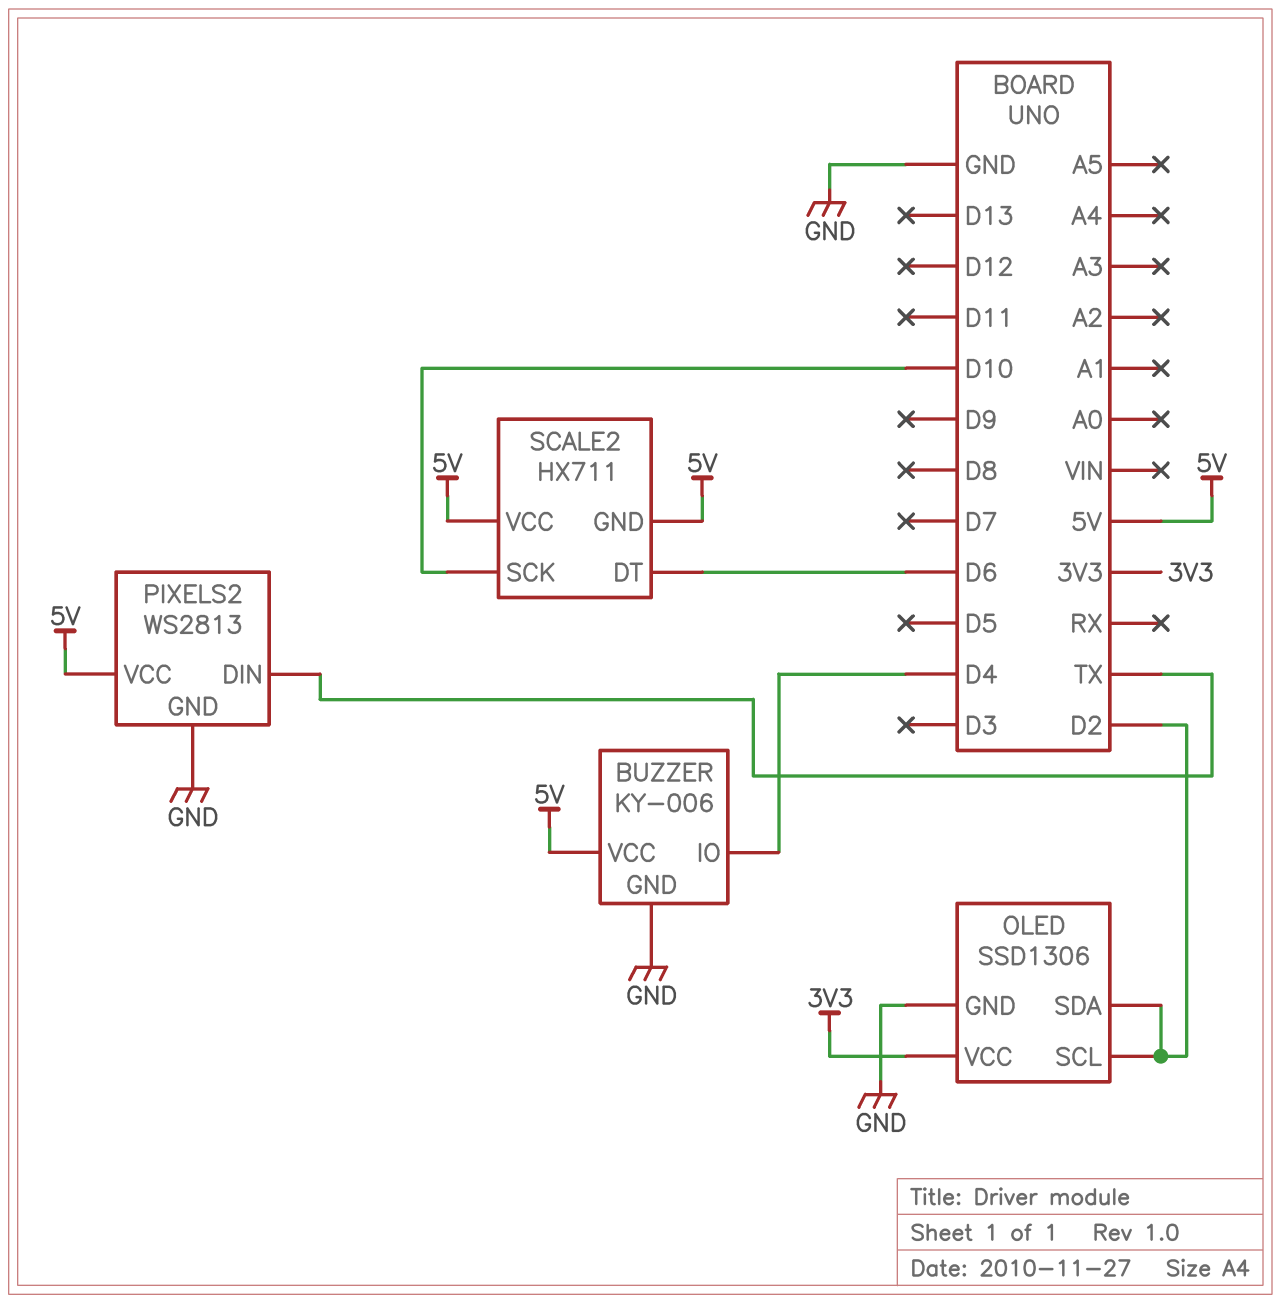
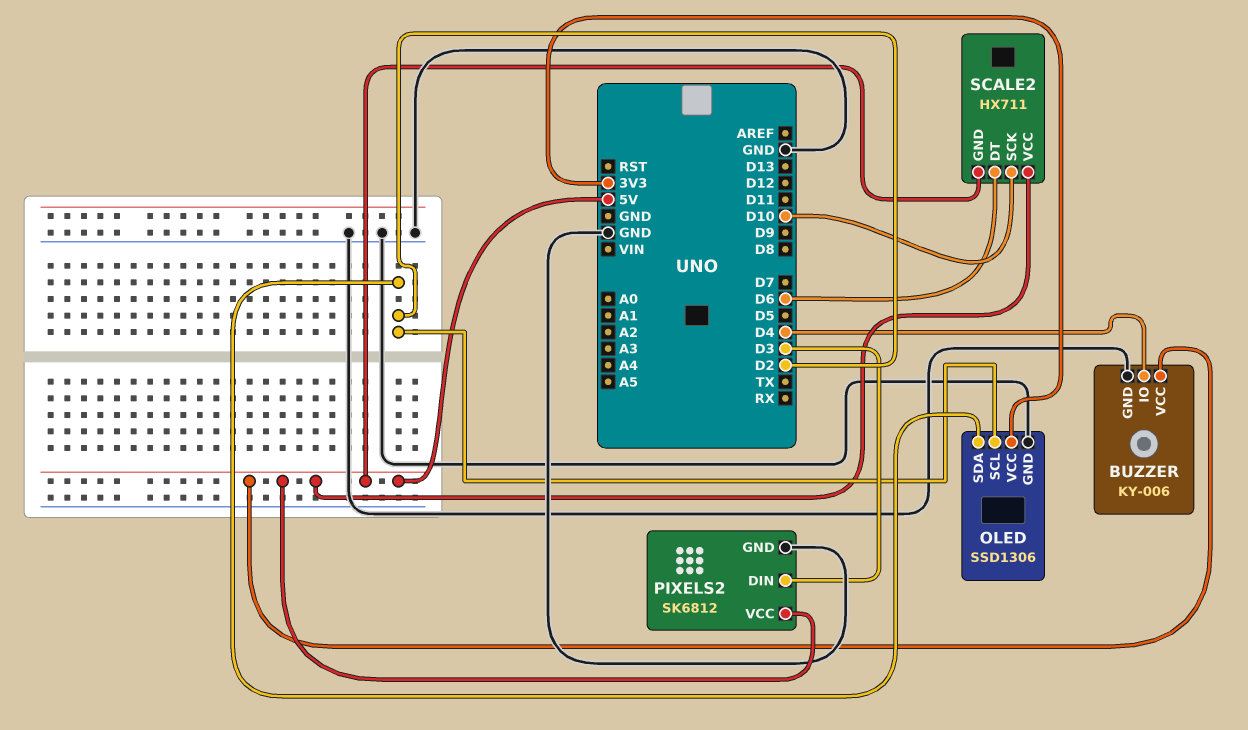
PIXELS2: WS2813 -> SK6812
PIXELS2 pin DIN: TX -> D3

